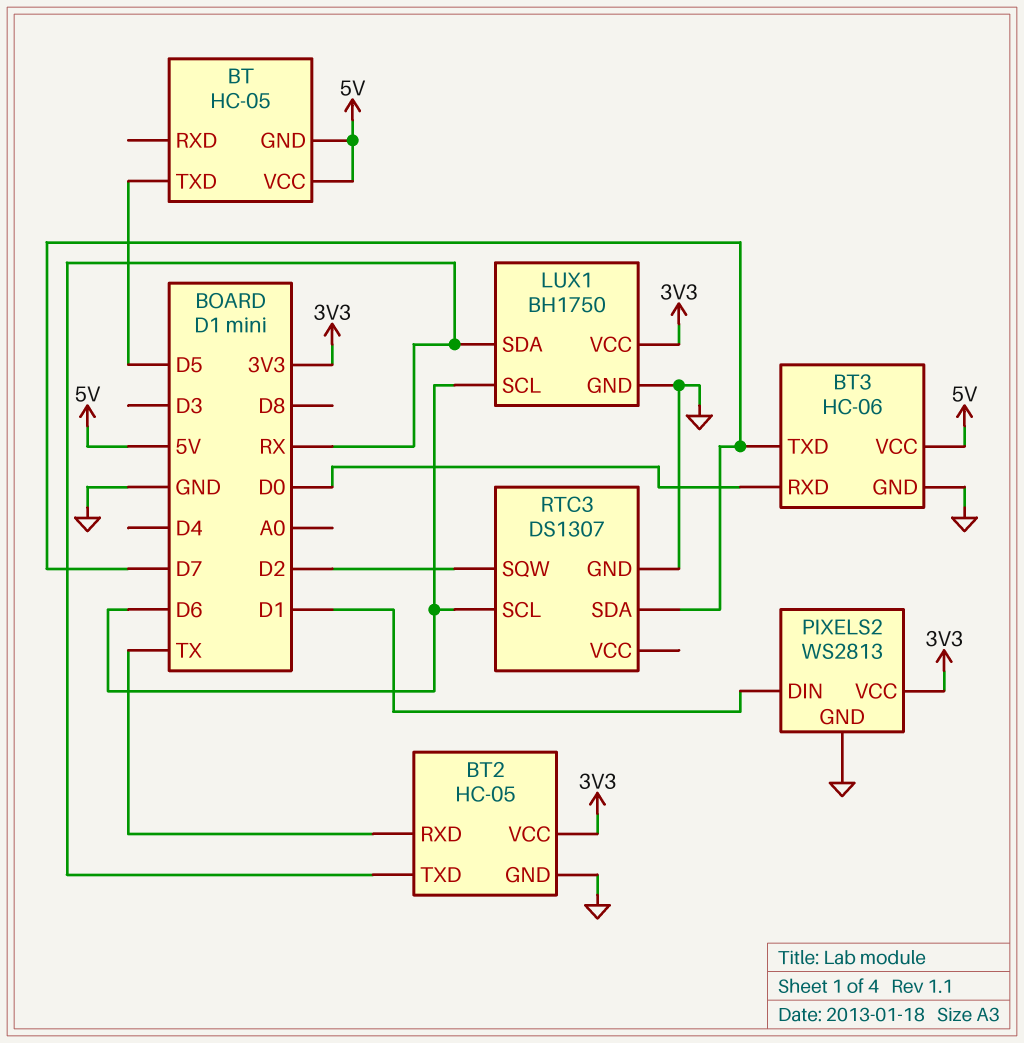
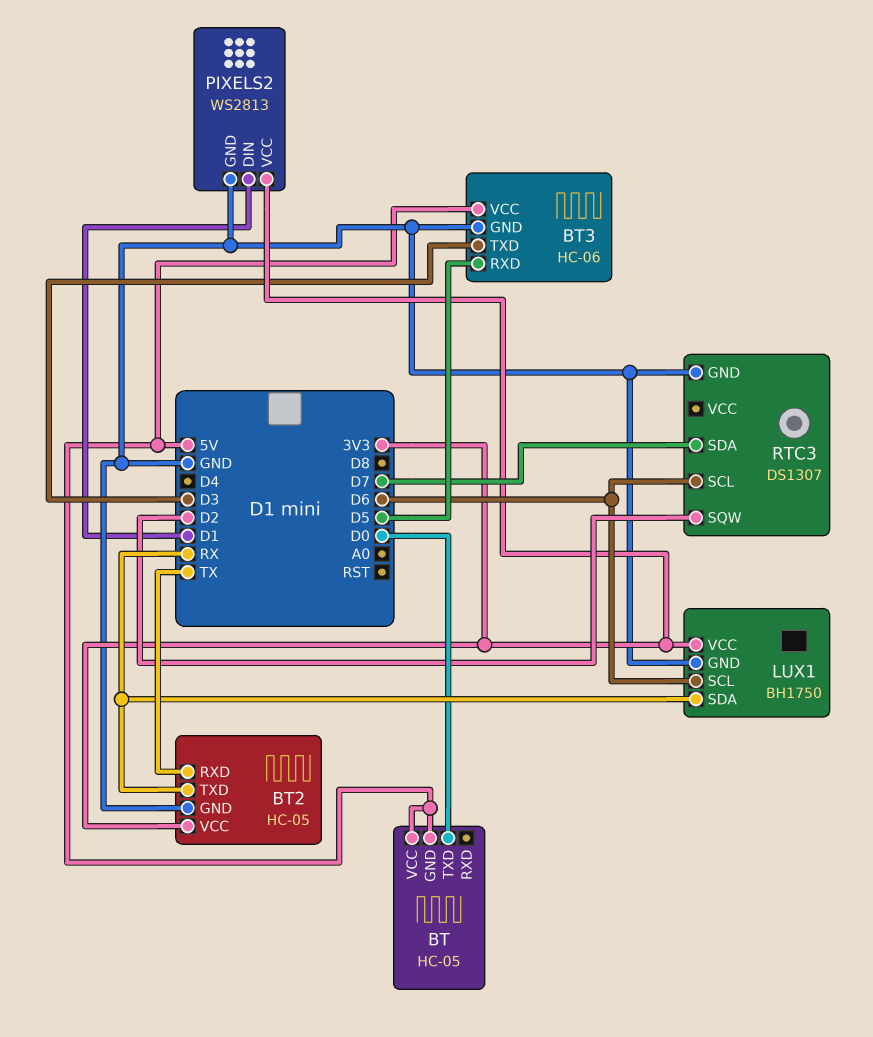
BT pin TXD: D5 -> D0
BT3 pin RXD: D0 -> D5
BT3 pin TXD: D7 -> D3

